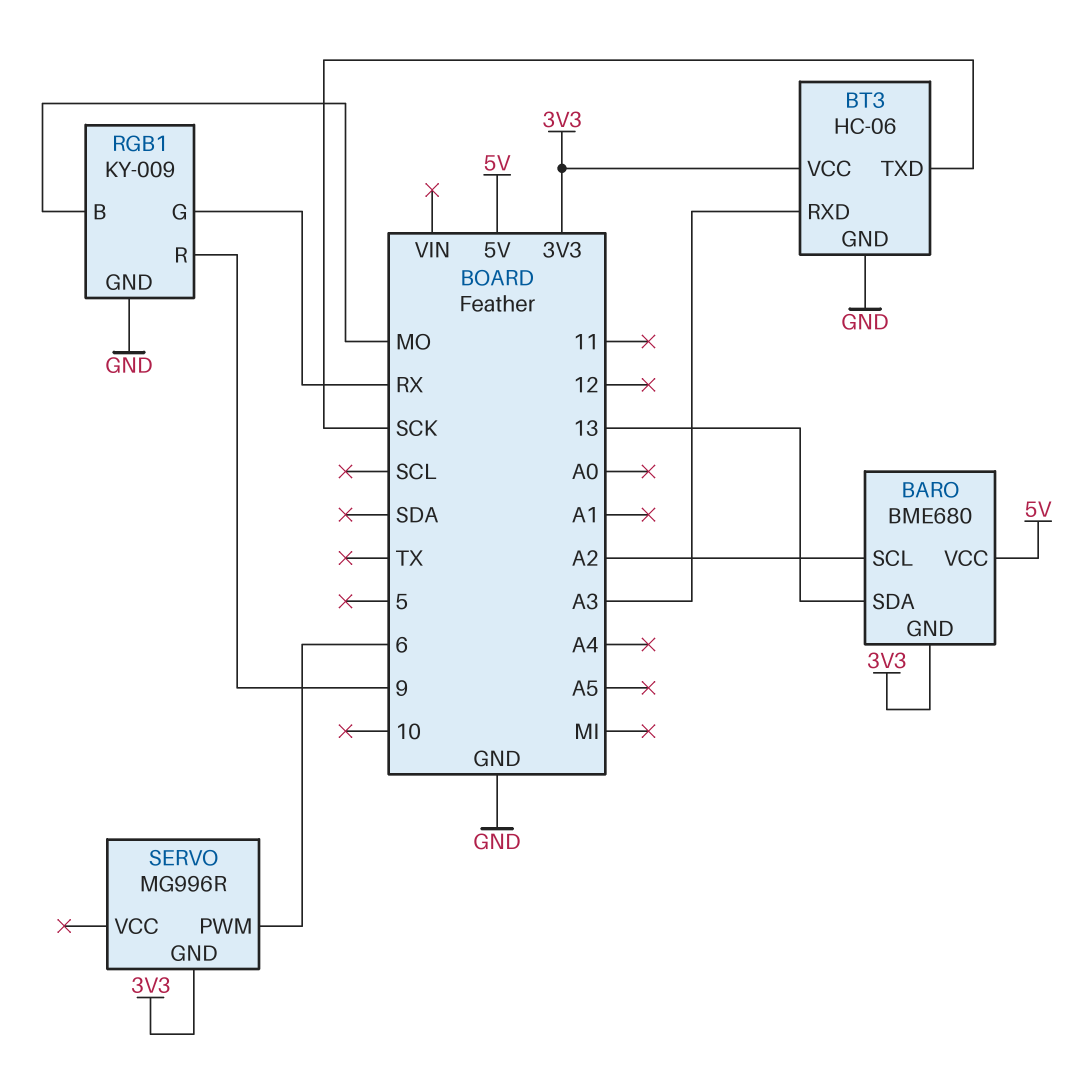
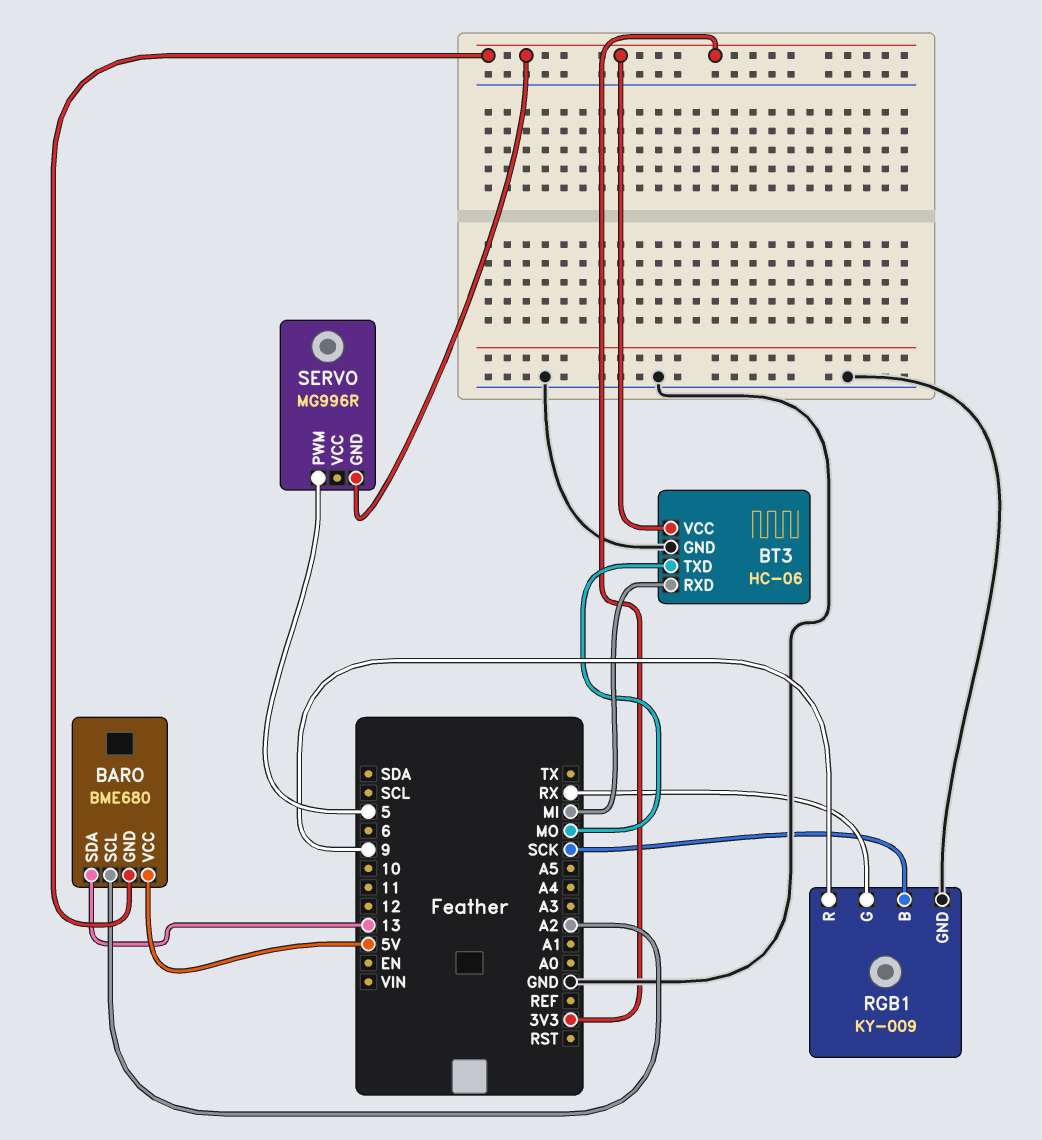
BT3 pin RXD: A3 -> MI
BT3 pin TXD: SCK -> MO
RGB1 pin B: MO -> SCK
SERVO pin PWM: 6 -> 5

